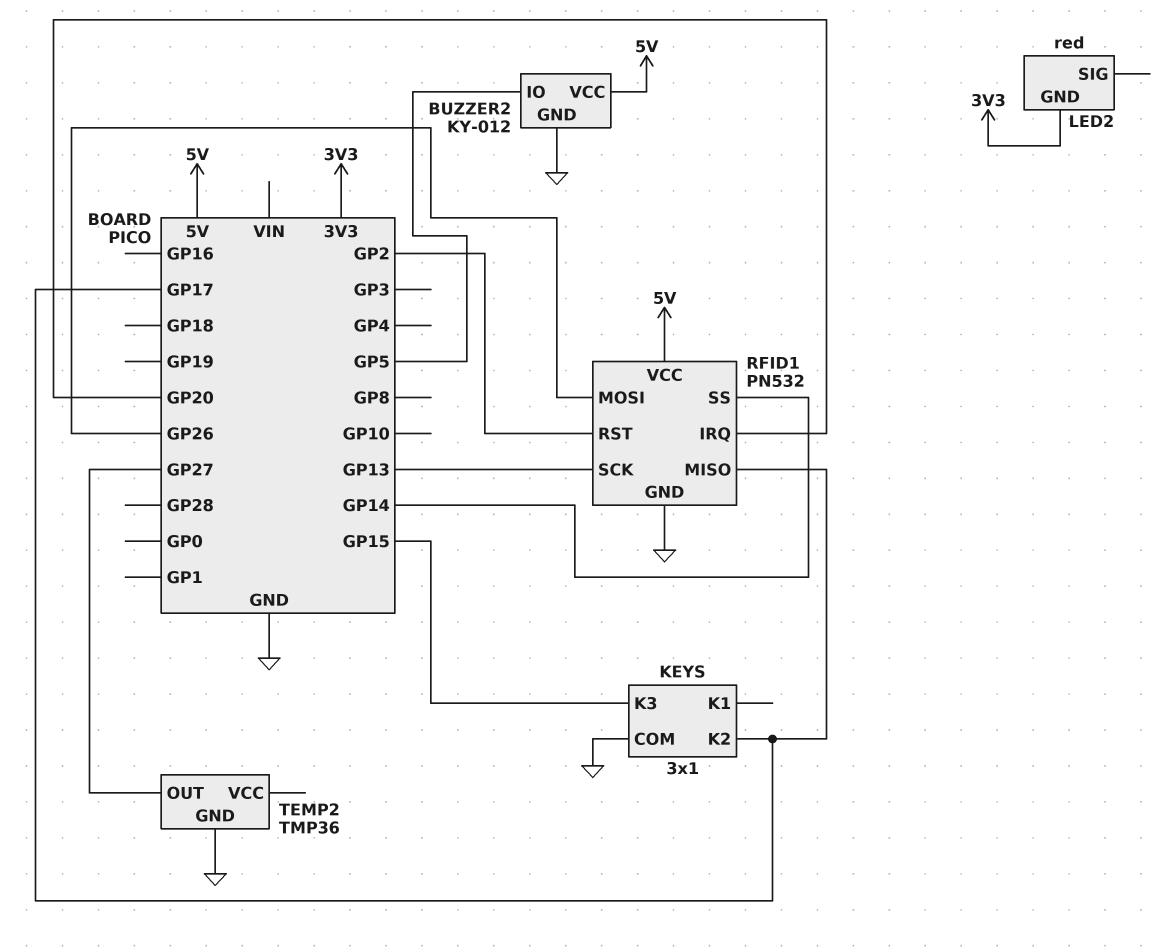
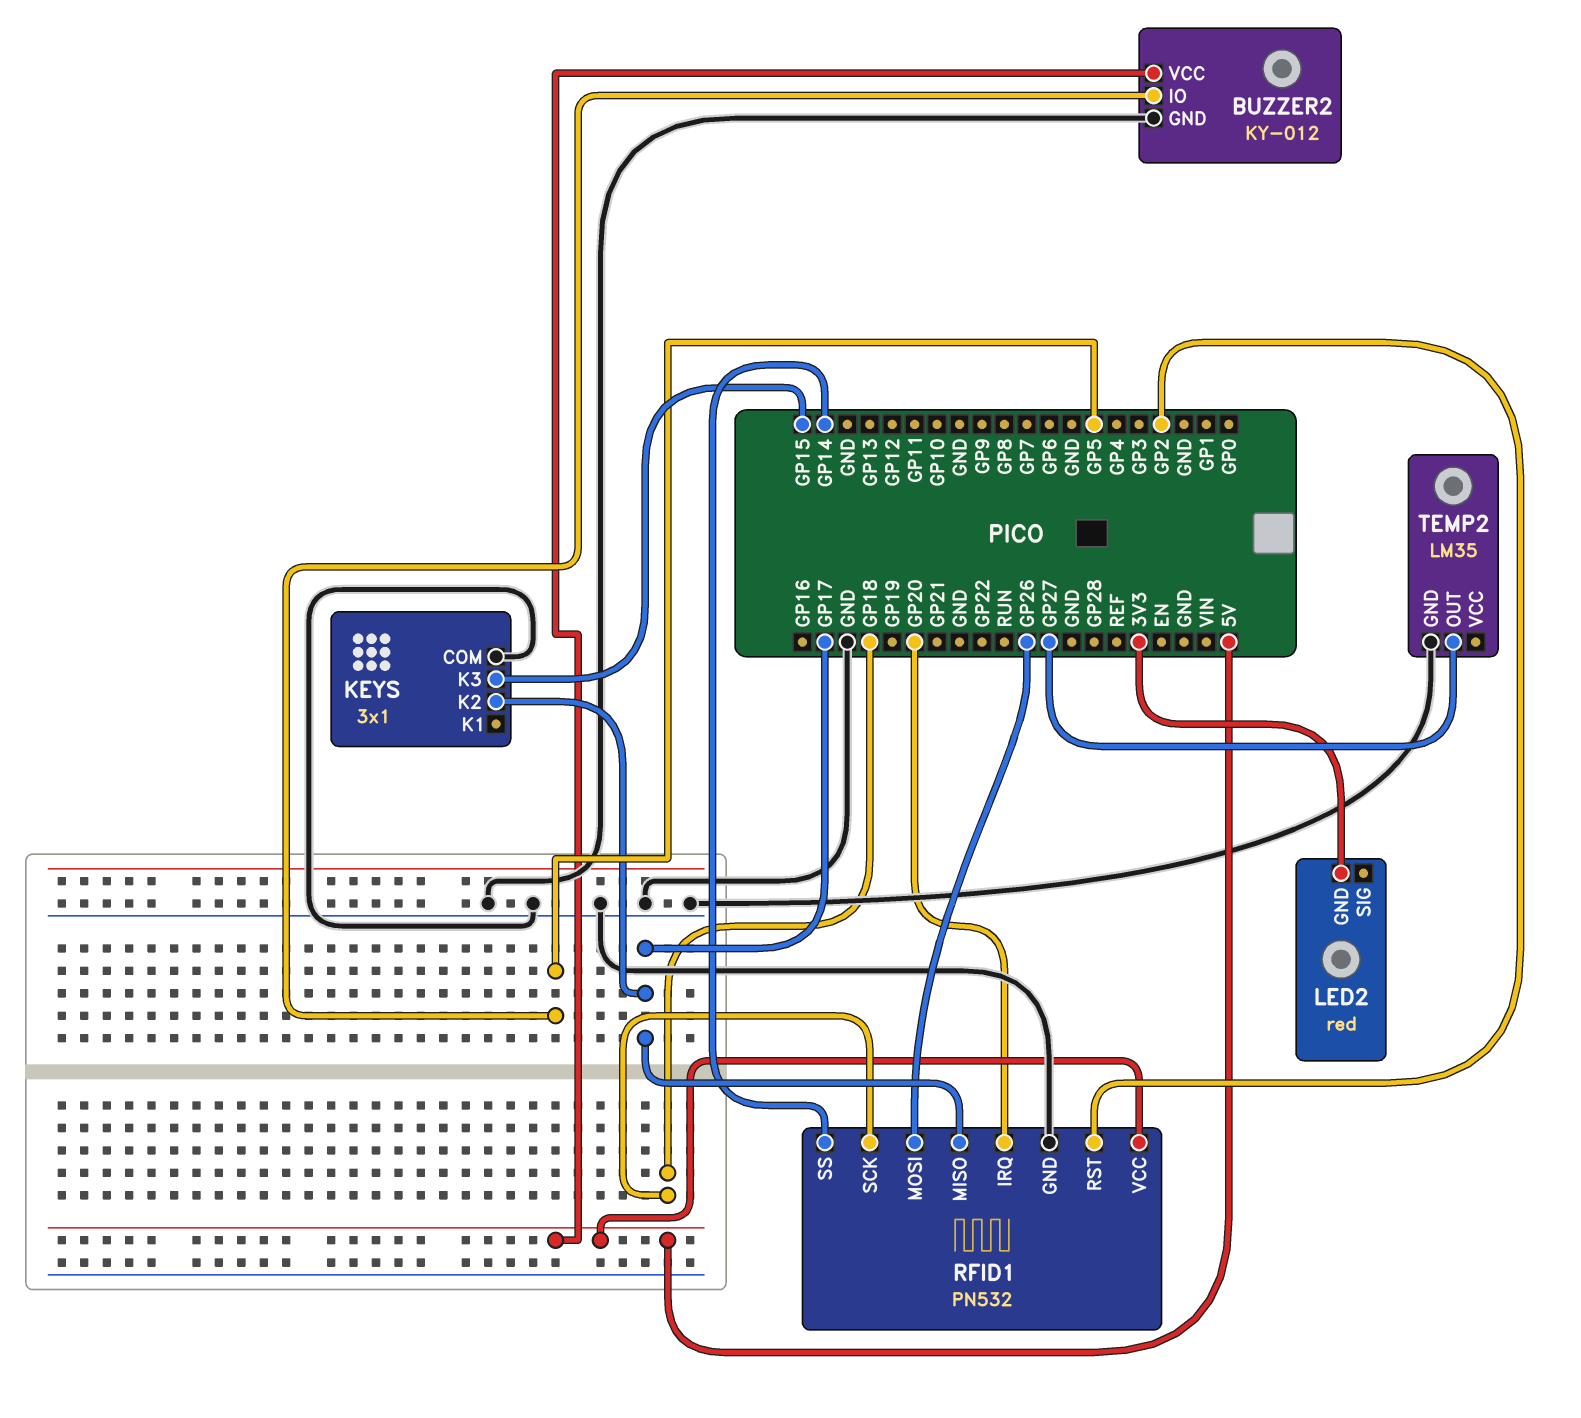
RFID1 pin SCK: GP13 -> GP18
TEMP2: TMP36 -> LM35

